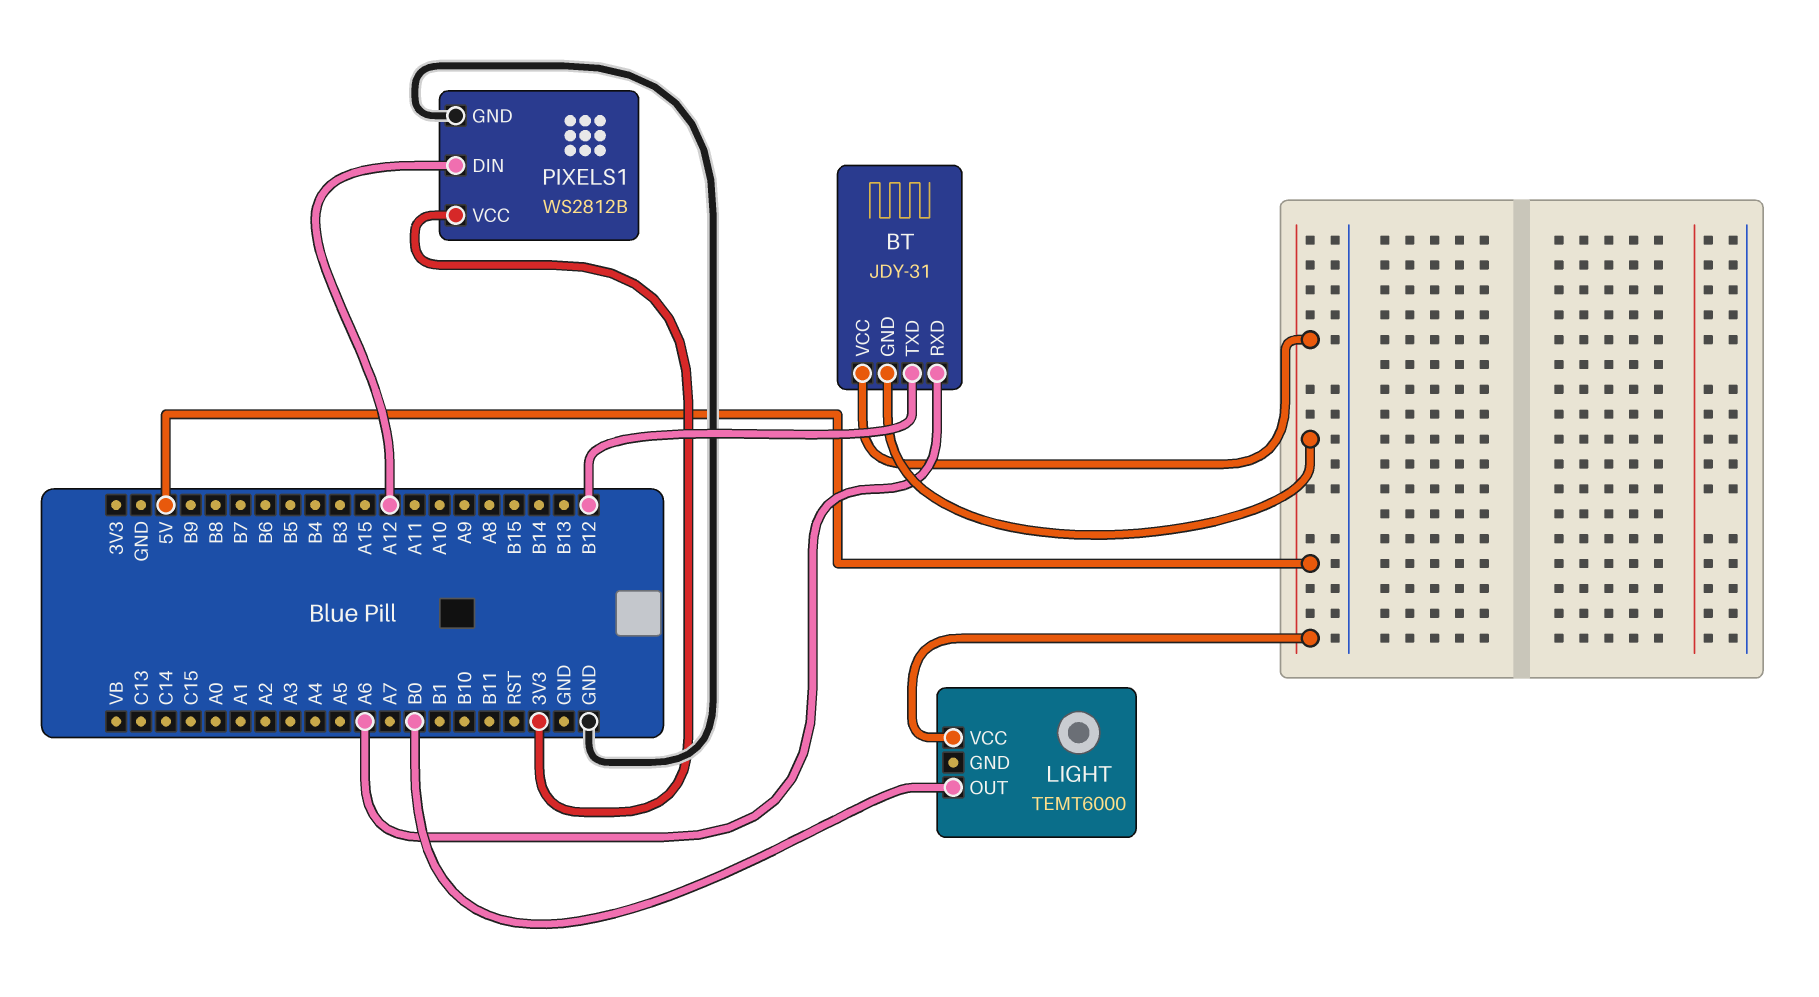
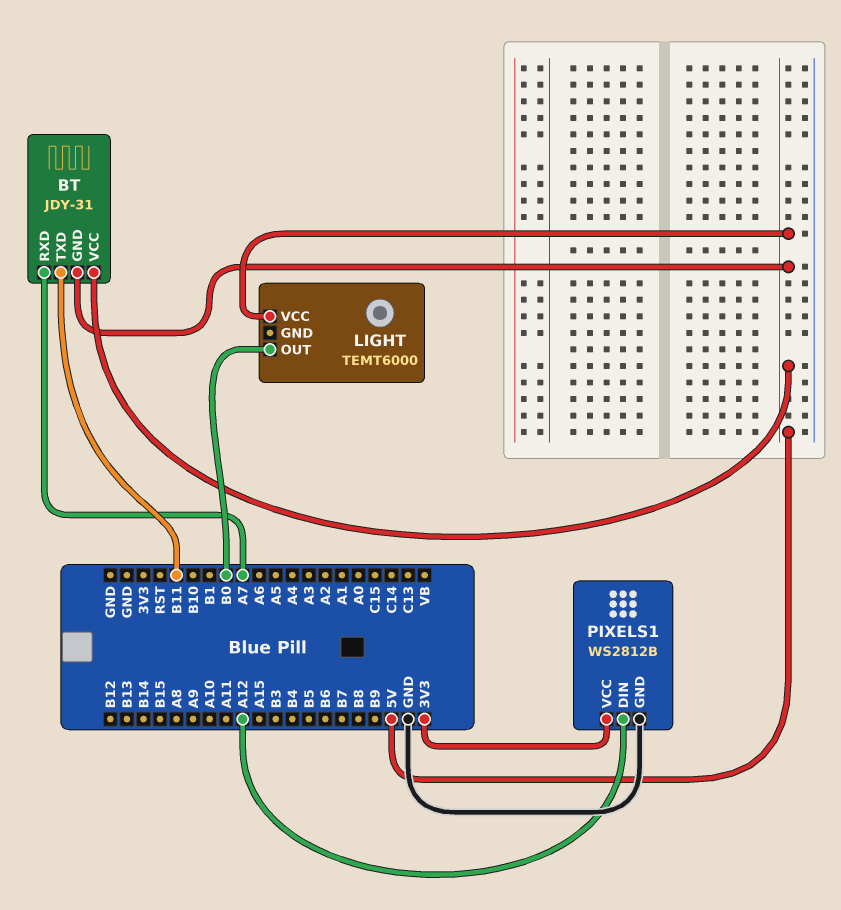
BT pin RXD: A6 -> A7
BT pin TXD: B12 -> B11

